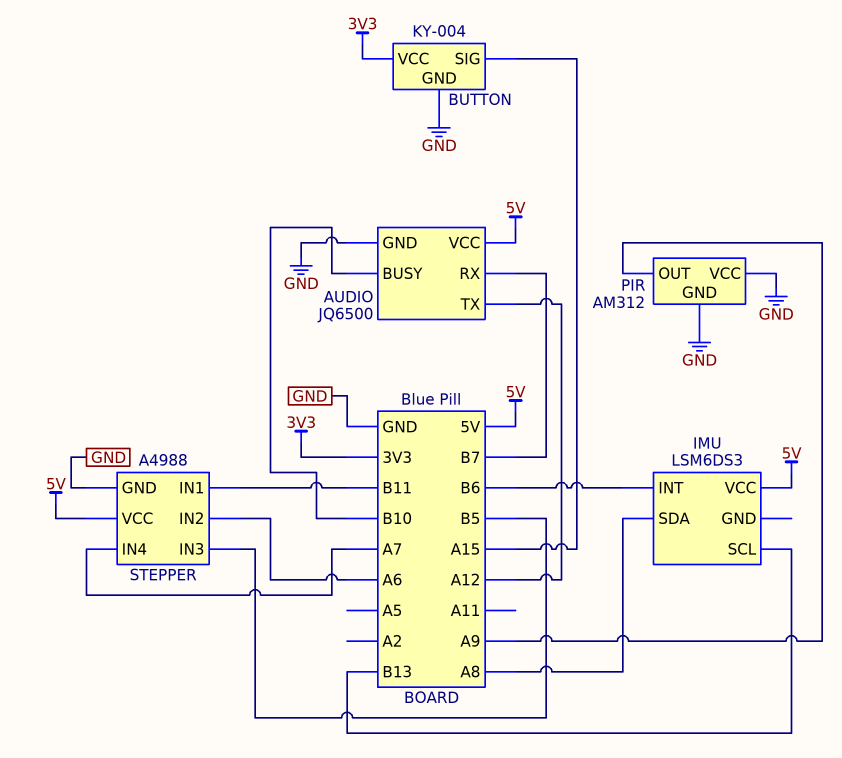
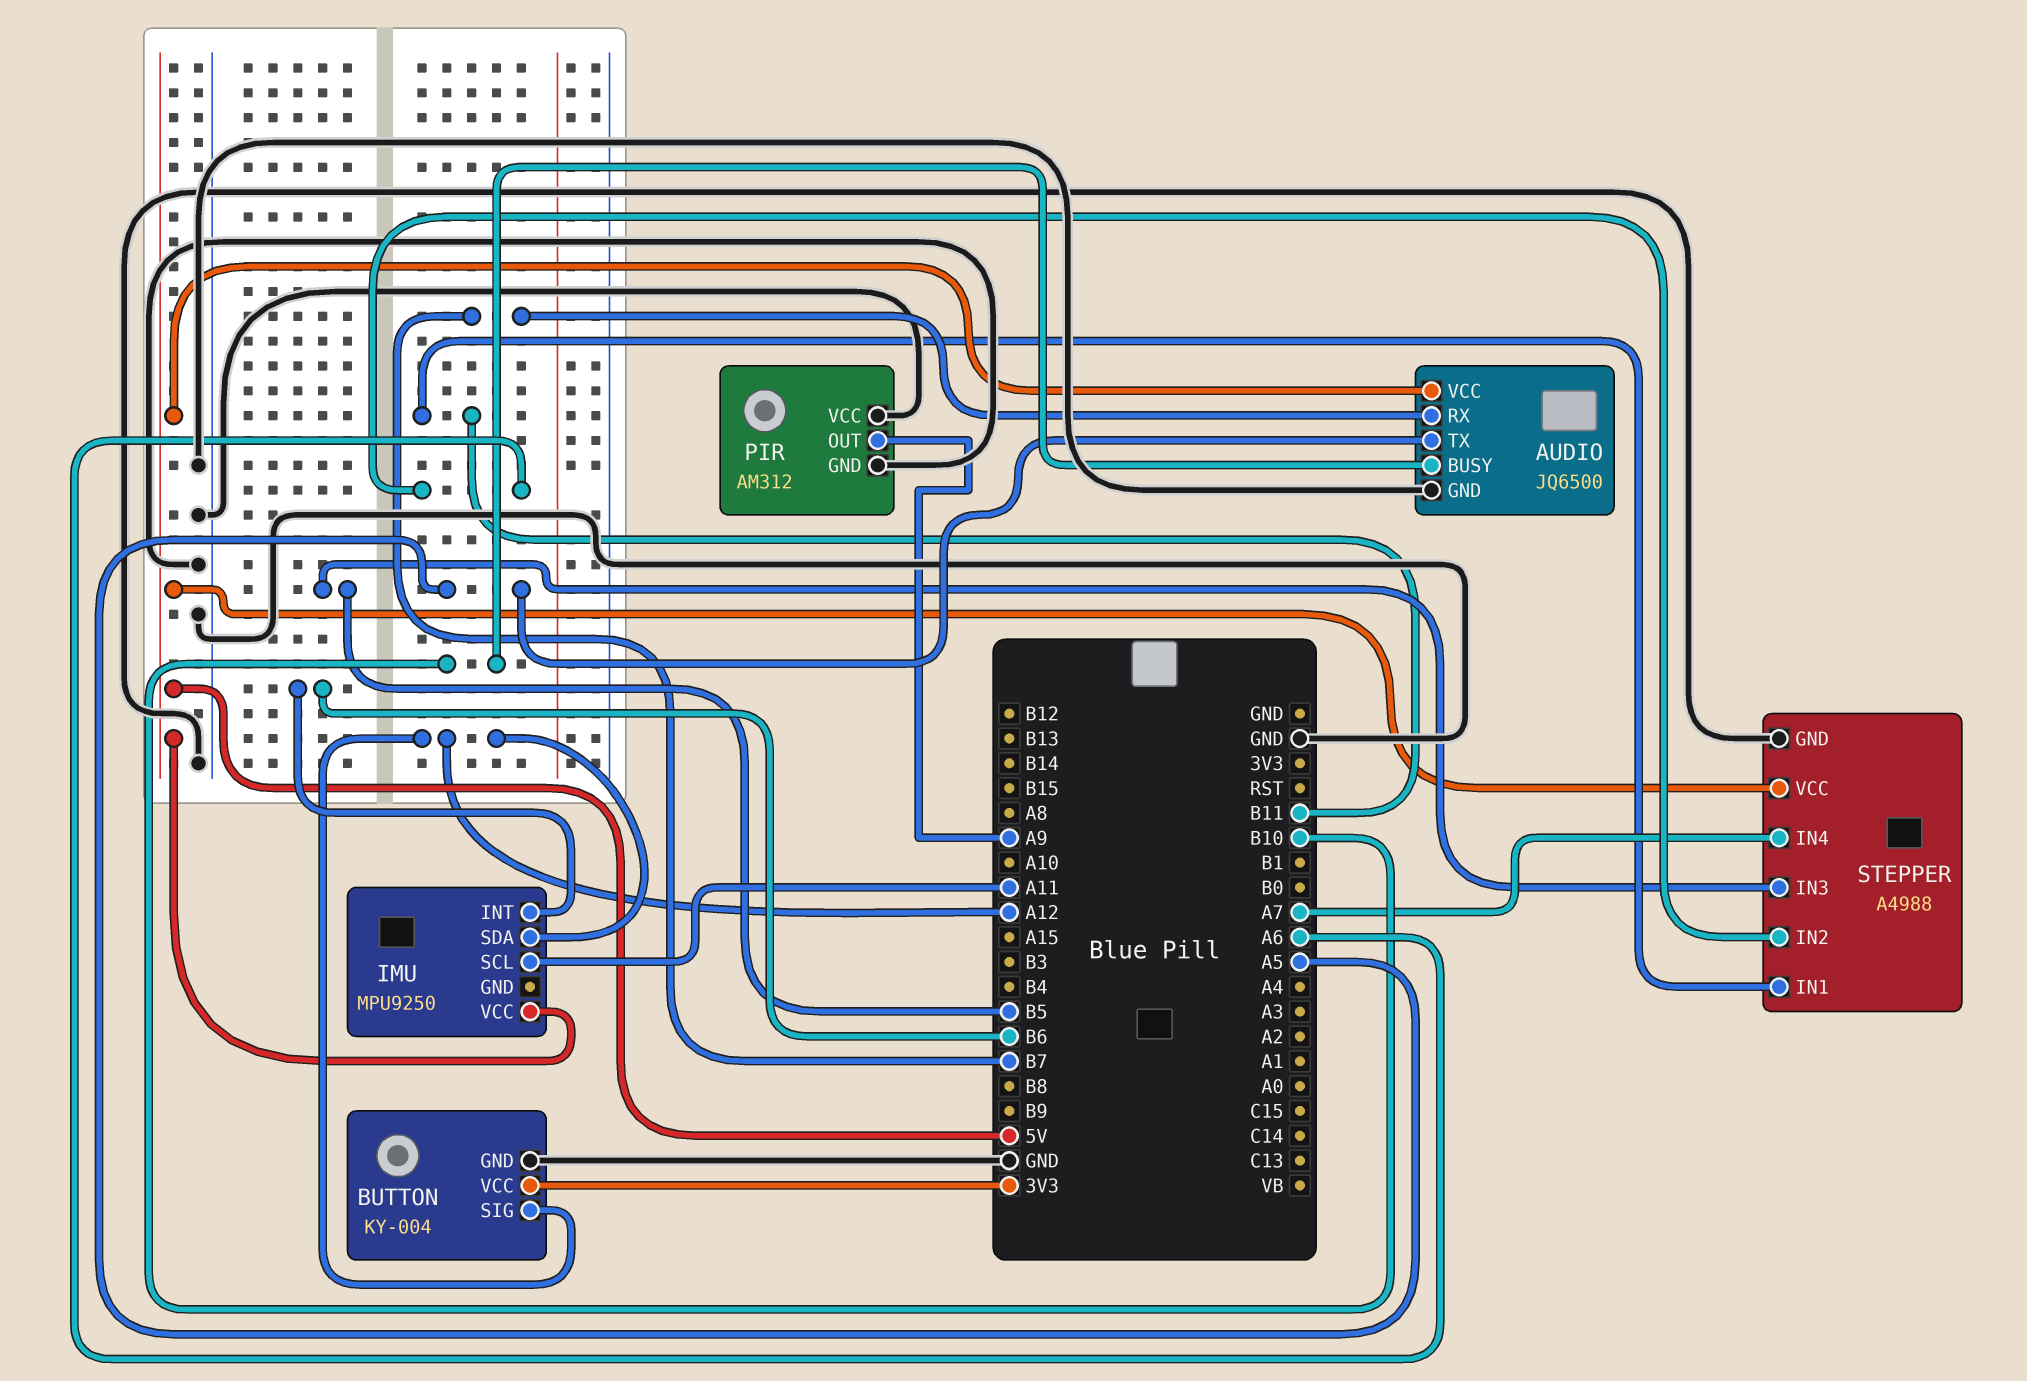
AUDIO pin TX: A12 -> A5
BUTTON pin SIG: A15 -> A12
IMU: LSM6DS3 -> MPU9250
IMU pin SCL: B13 -> A11
IMU pin SDA: A8 -> A12

